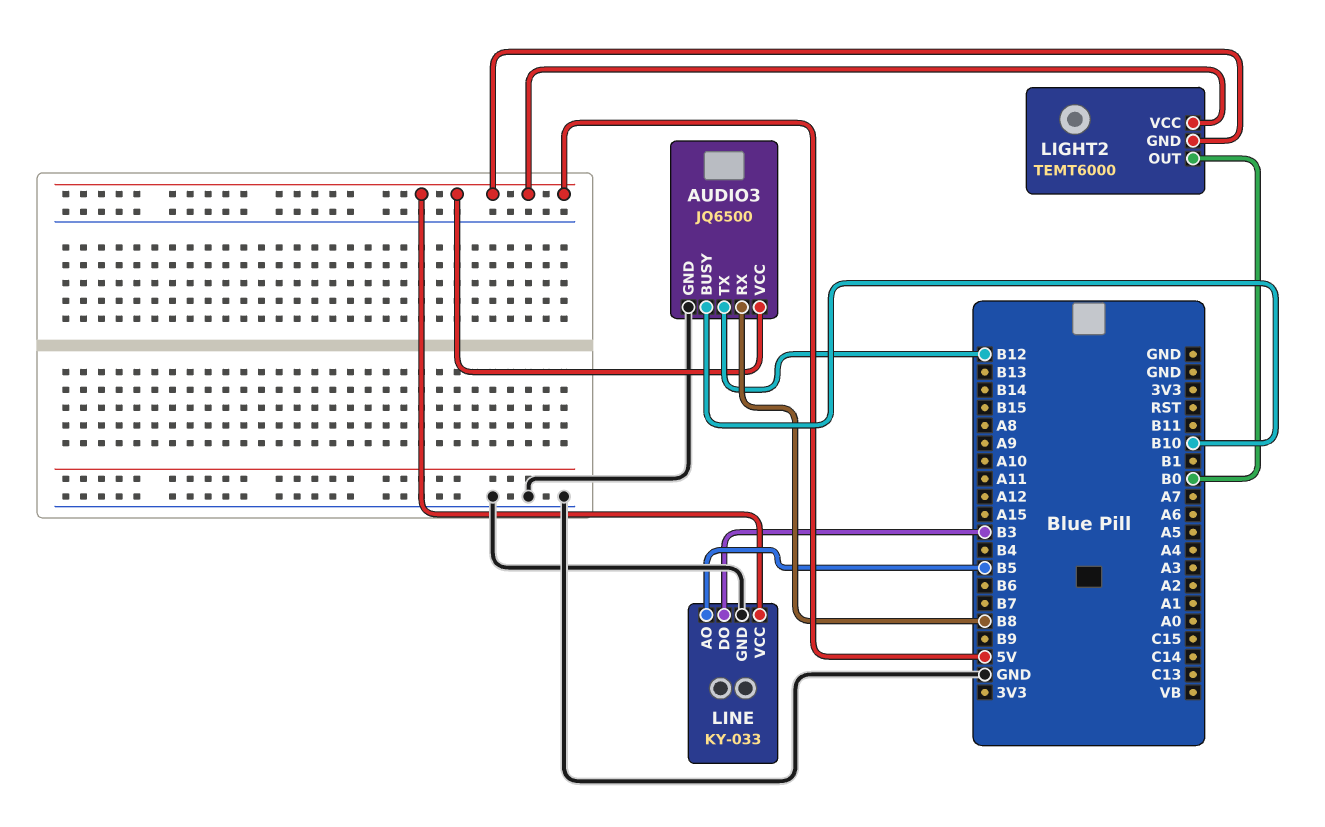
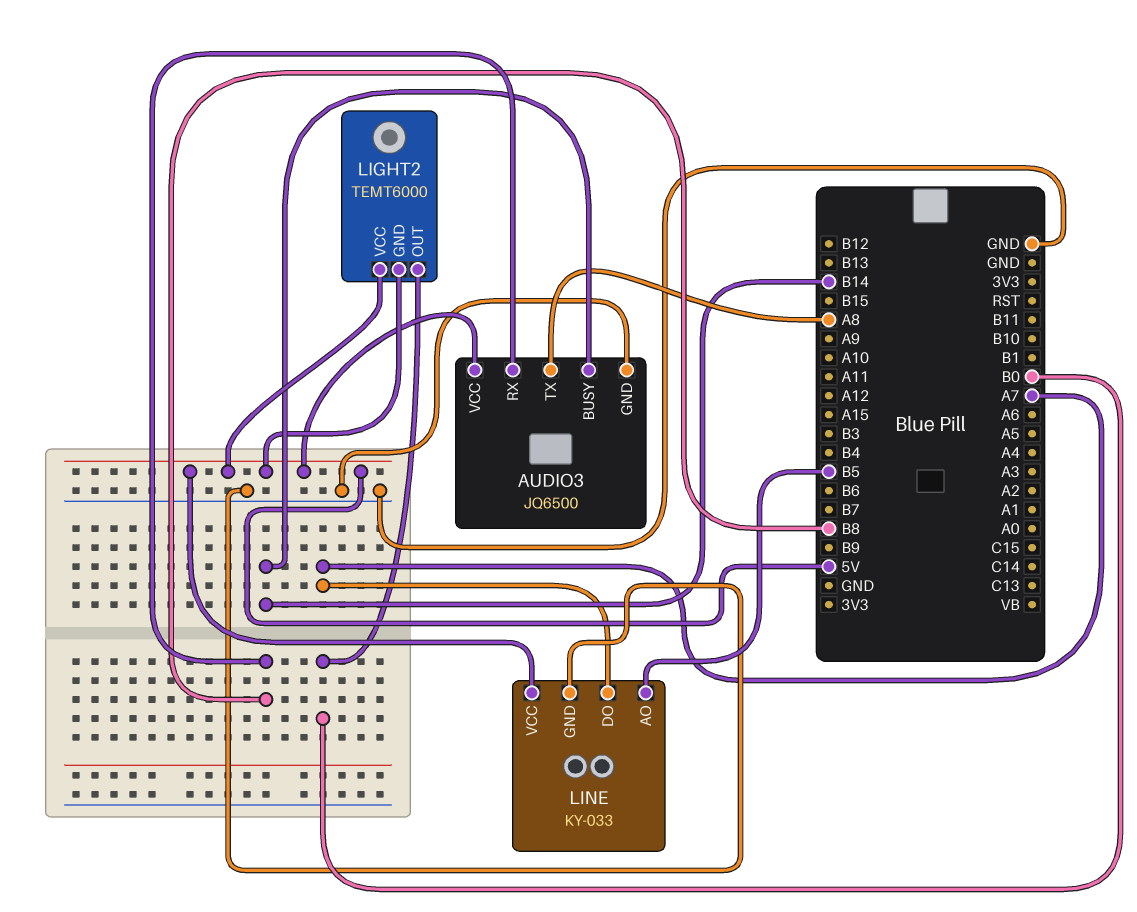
AUDIO3 pin BUSY: B10 -> B14
AUDIO3 pin TX: B12 -> A8
LINE pin DO: B3 -> A7

